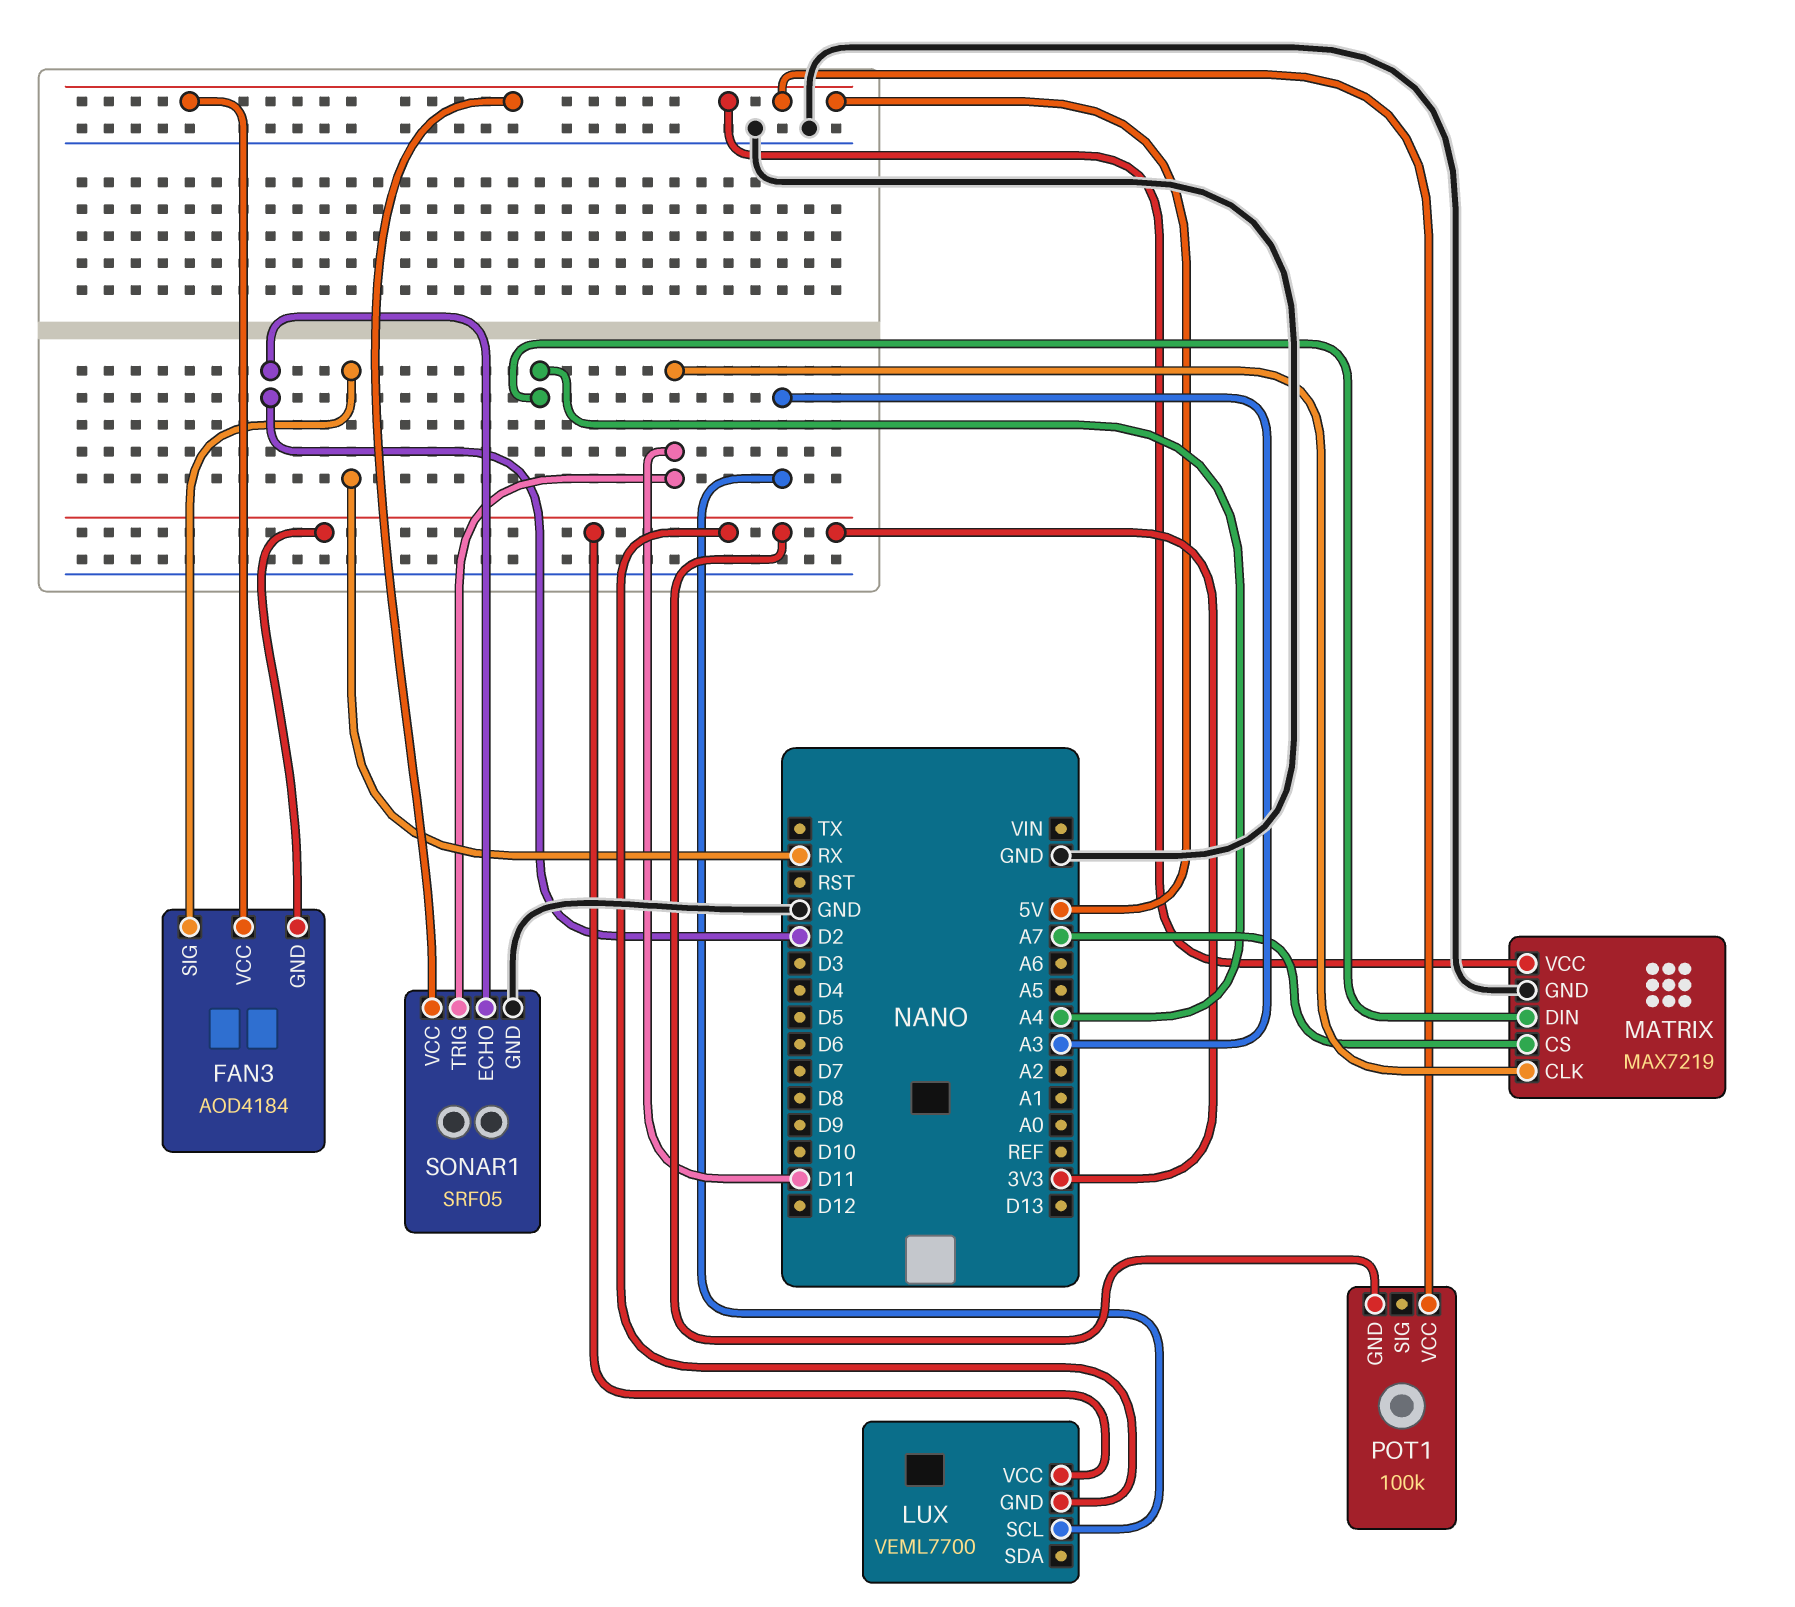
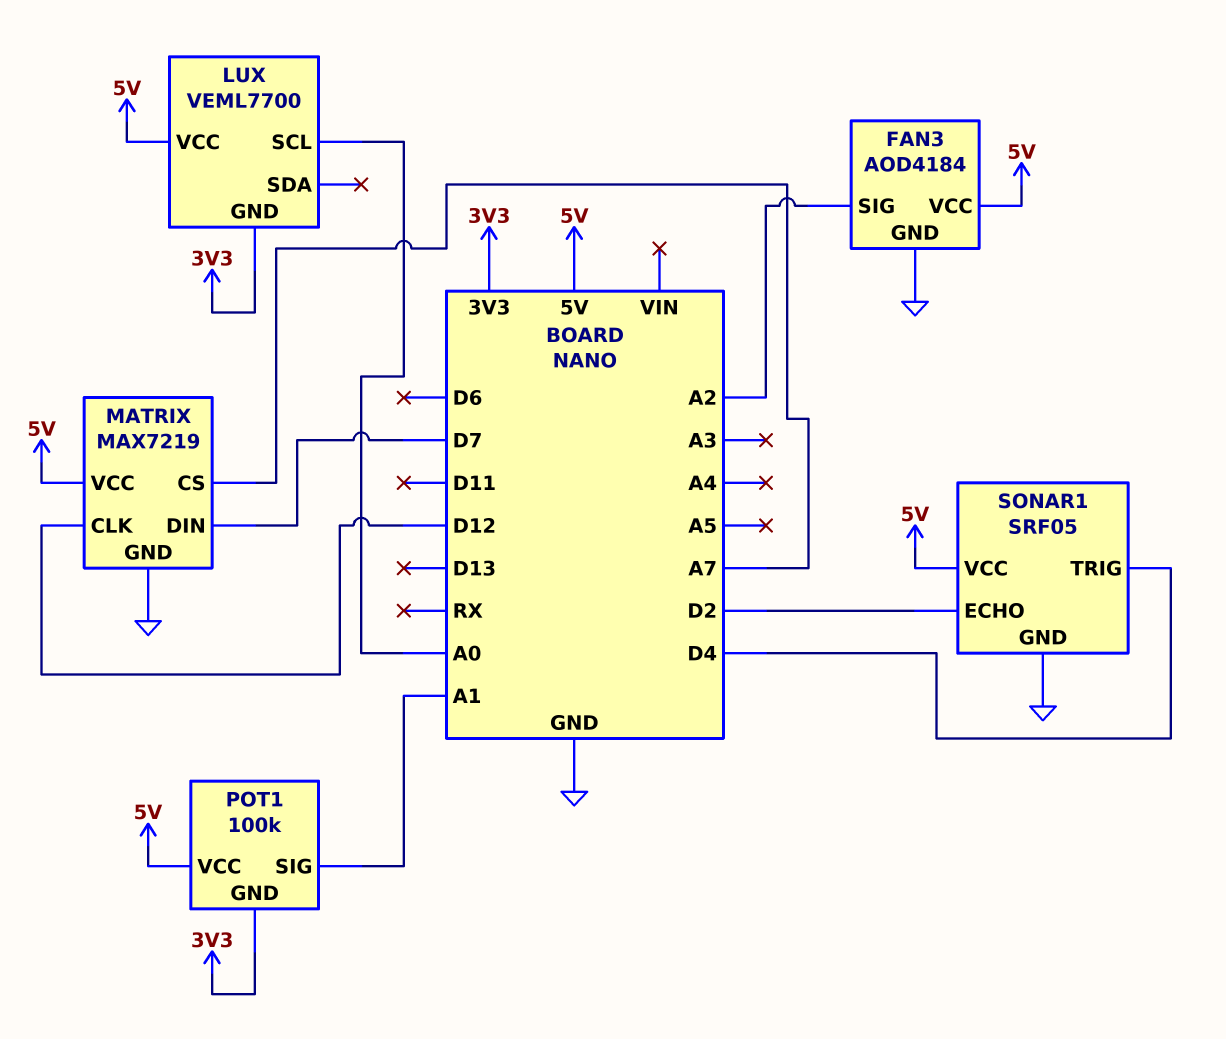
FAN3 pin GND: 3V3 -> GND
FAN3 pin SIG: RX -> A2
LUX pin SCL: A3 -> A0
LUX pin VCC: 3V3 -> 5V
MATRIX pin CLK: D11 -> D12
MATRIX pin DIN: A4 -> D7
POT1 pin SIG: none -> A1
SONAR1 pin TRIG: D11 -> D4

